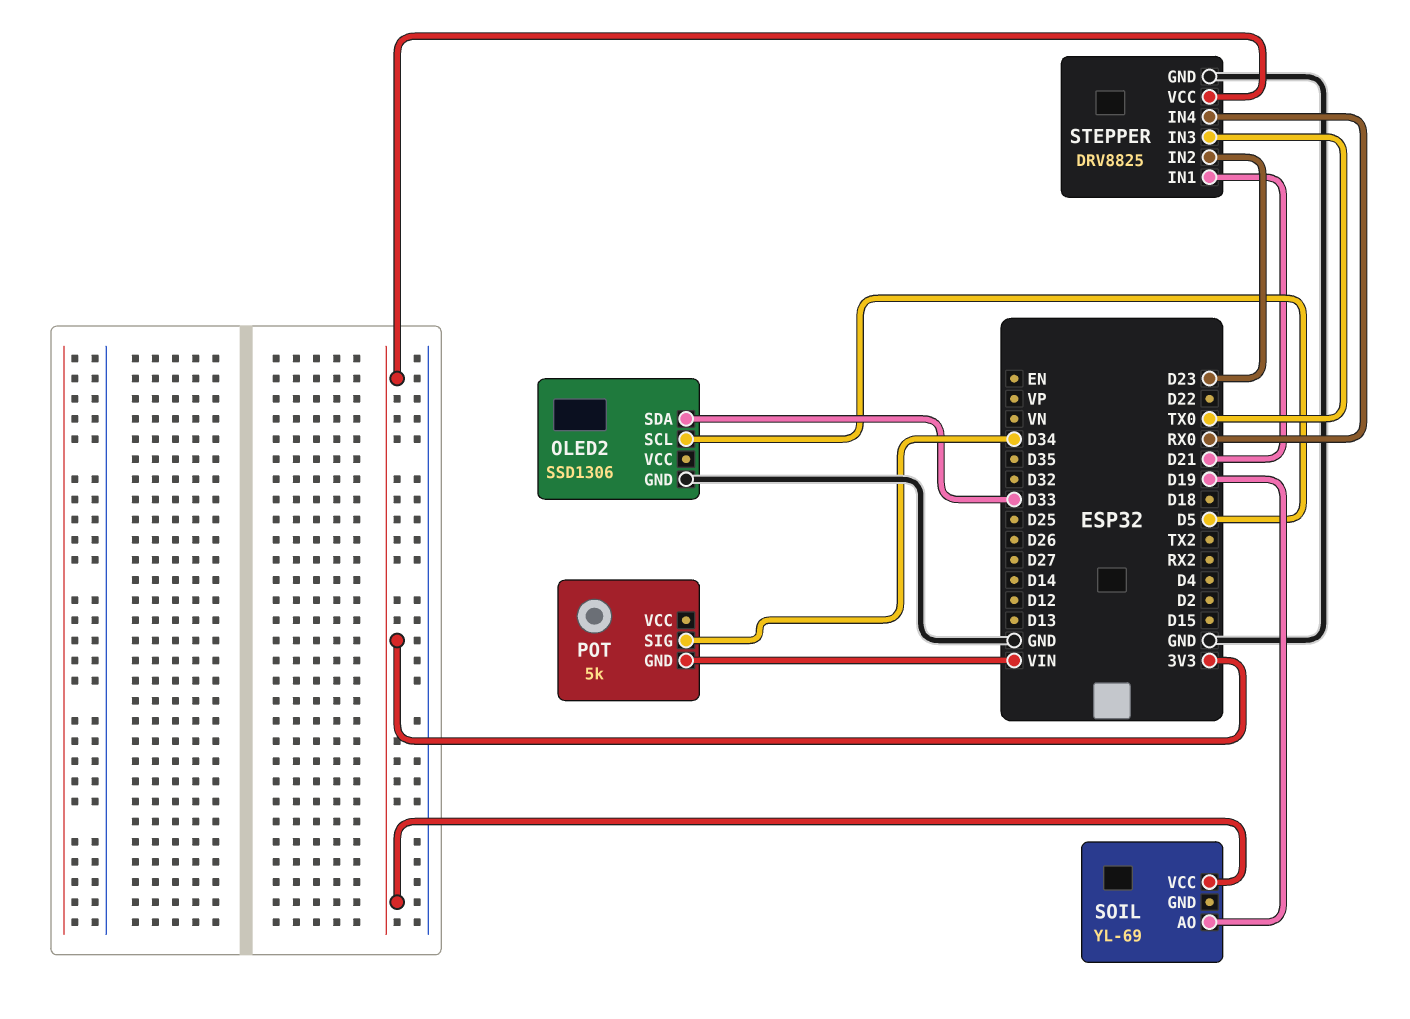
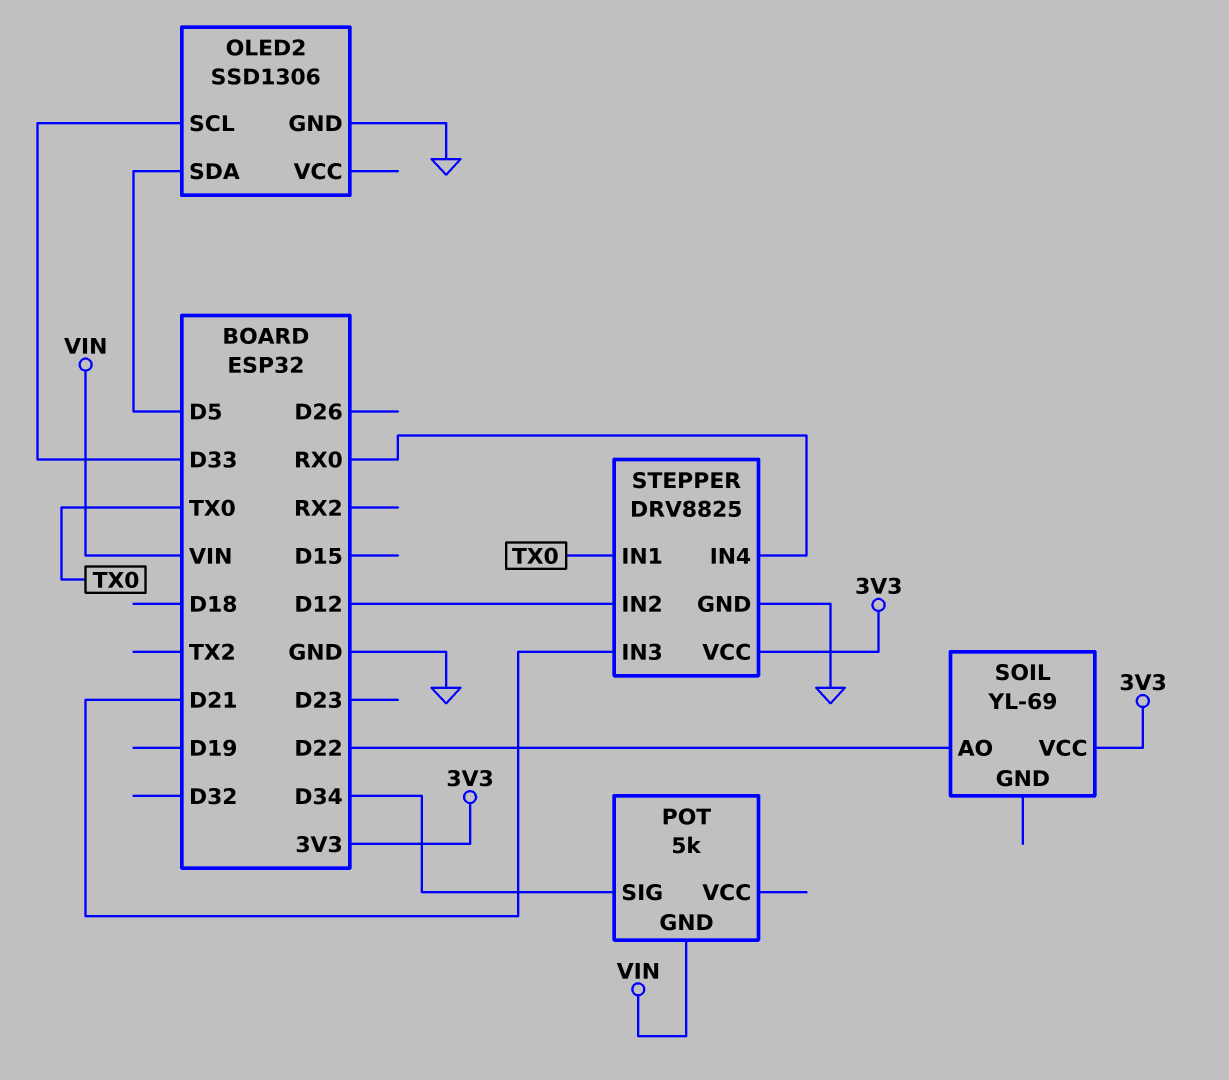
OLED2 pin SCL: D5 -> D33
OLED2 pin SDA: D33 -> D5
SOIL pin AO: D19 -> D22
STEPPER pin IN1: D21 -> TX0
STEPPER pin IN2: D23 -> D12
STEPPER pin IN3: TX0 -> D21

